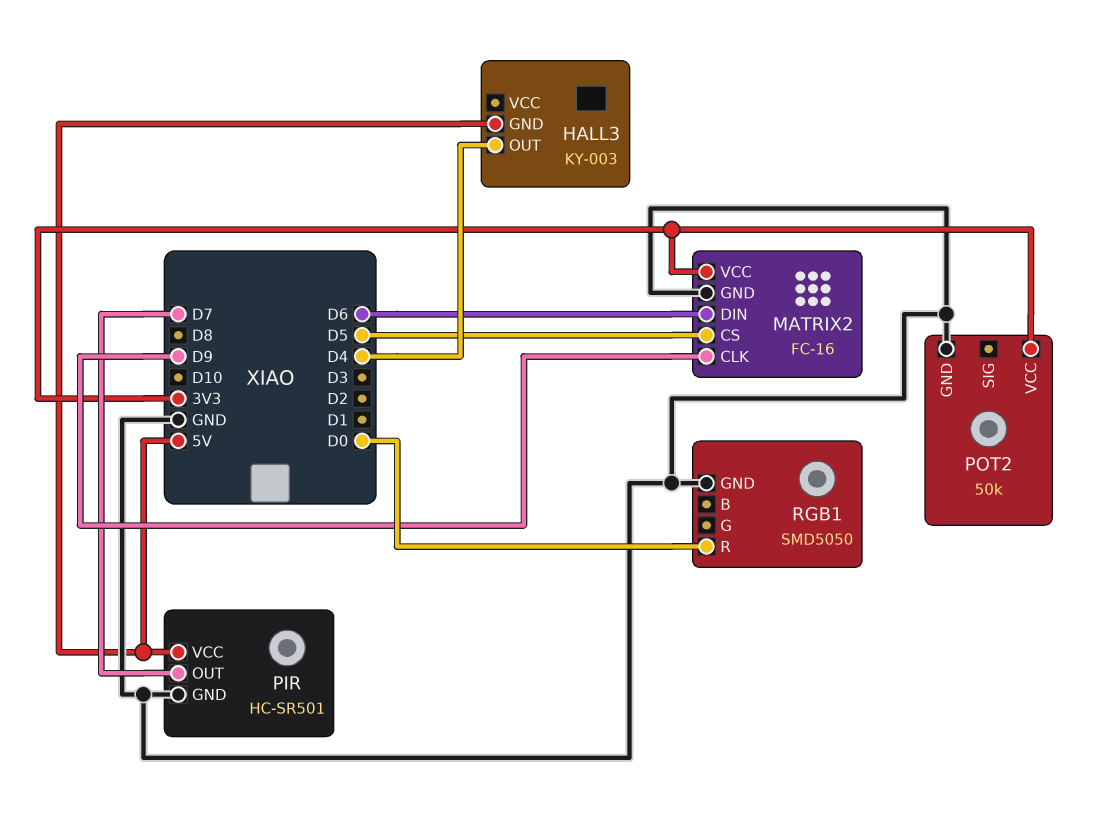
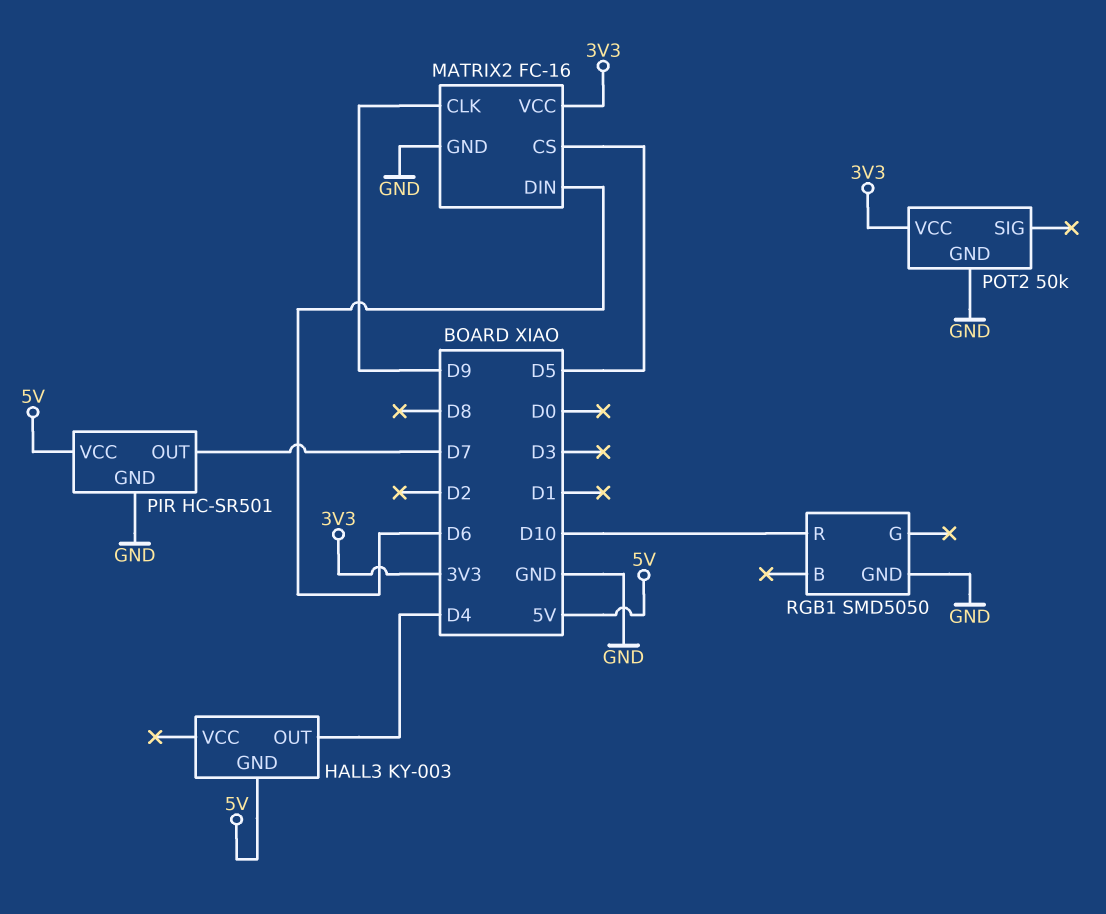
RGB1 pin R: D0 -> D10

